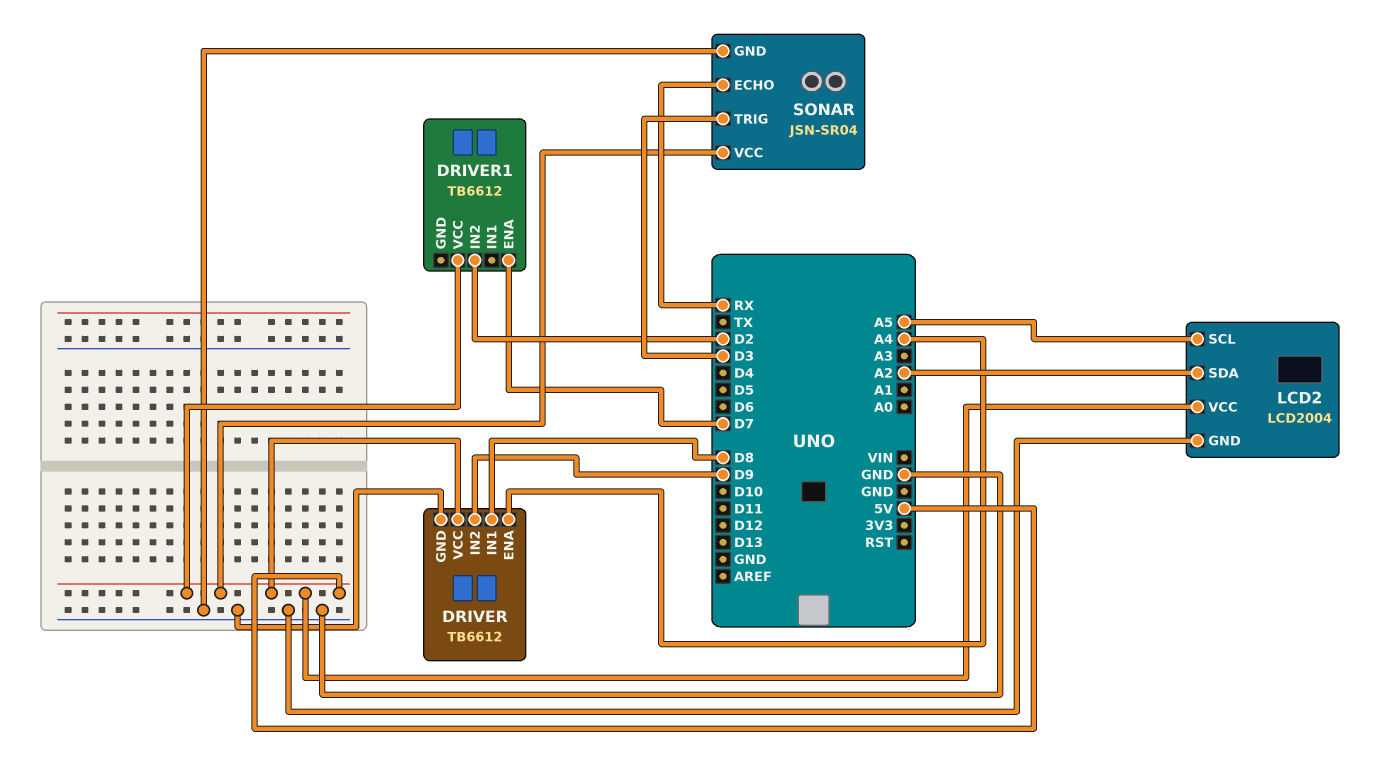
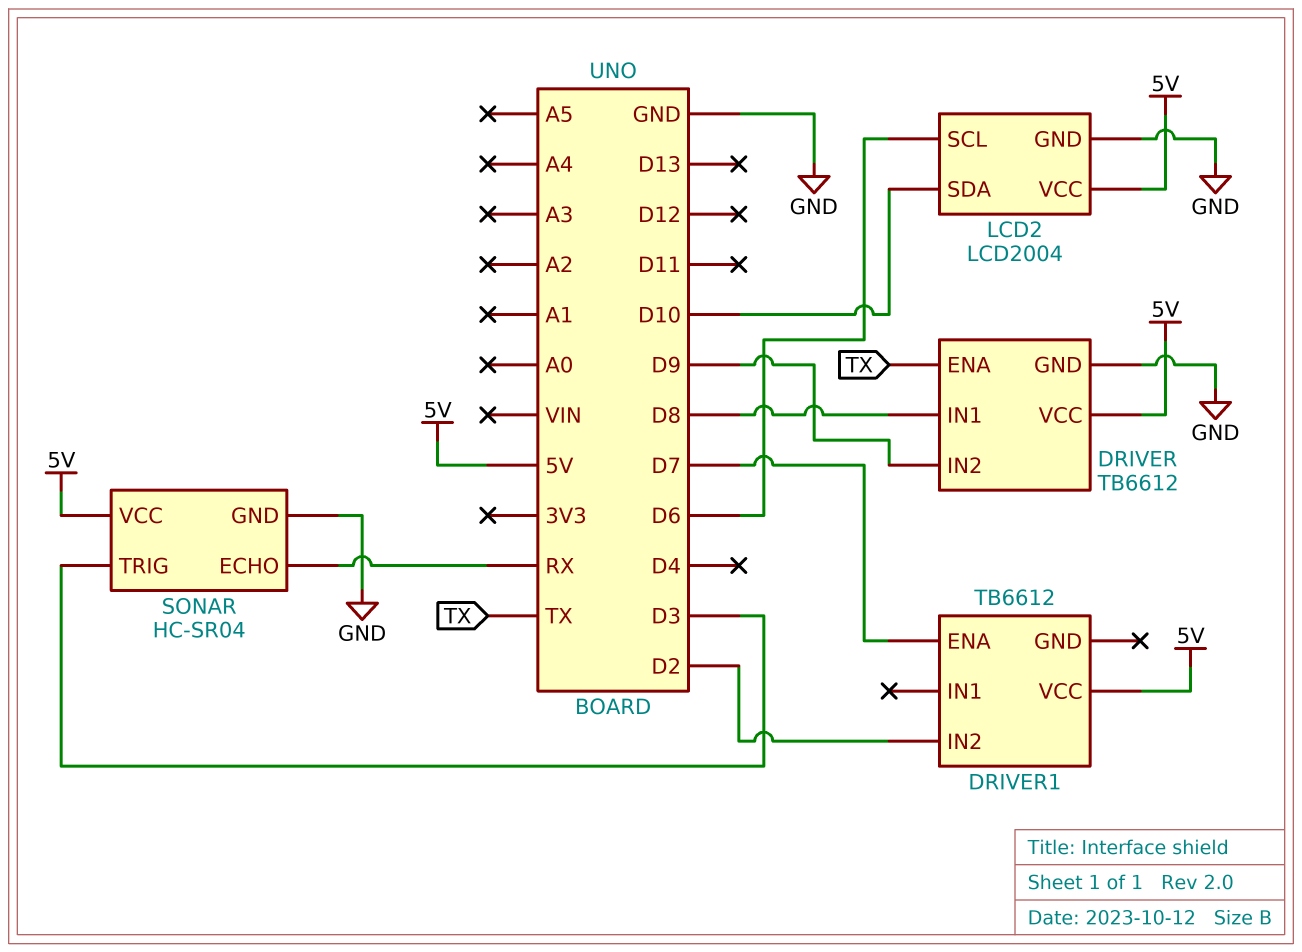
DRIVER pin ENA: A4 -> TX
LCD2 pin SCL: A5 -> D6
LCD2 pin SDA: A2 -> D10
SONAR: JSN-SR04 -> HC-SR04

